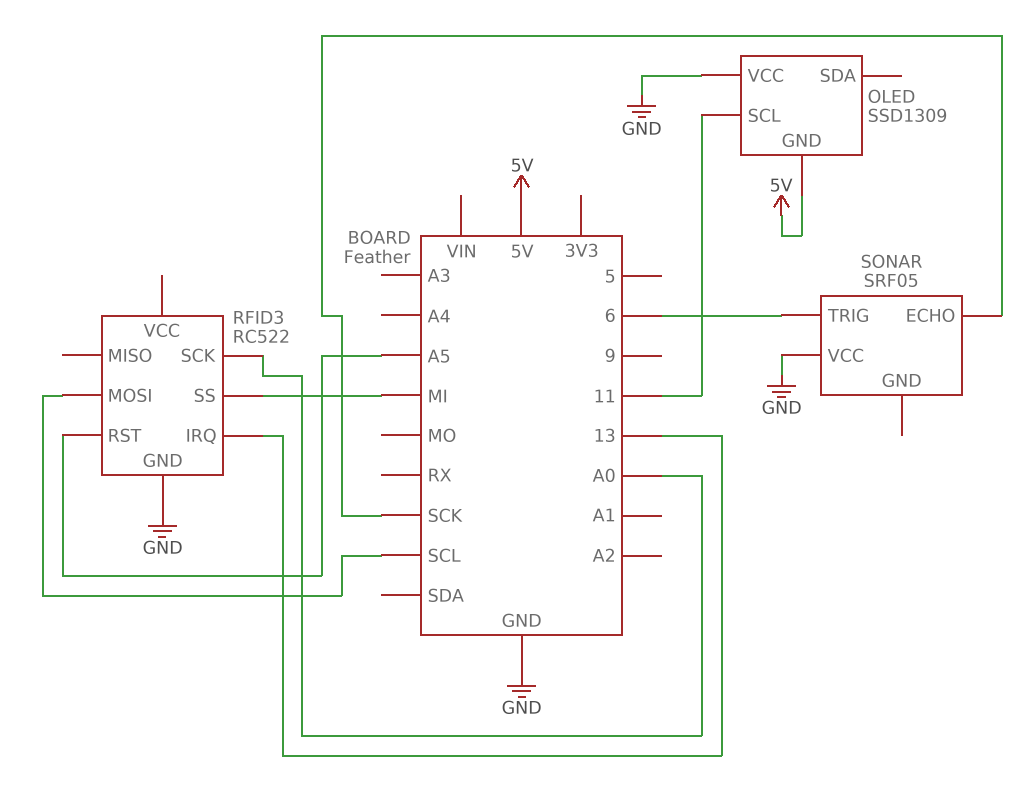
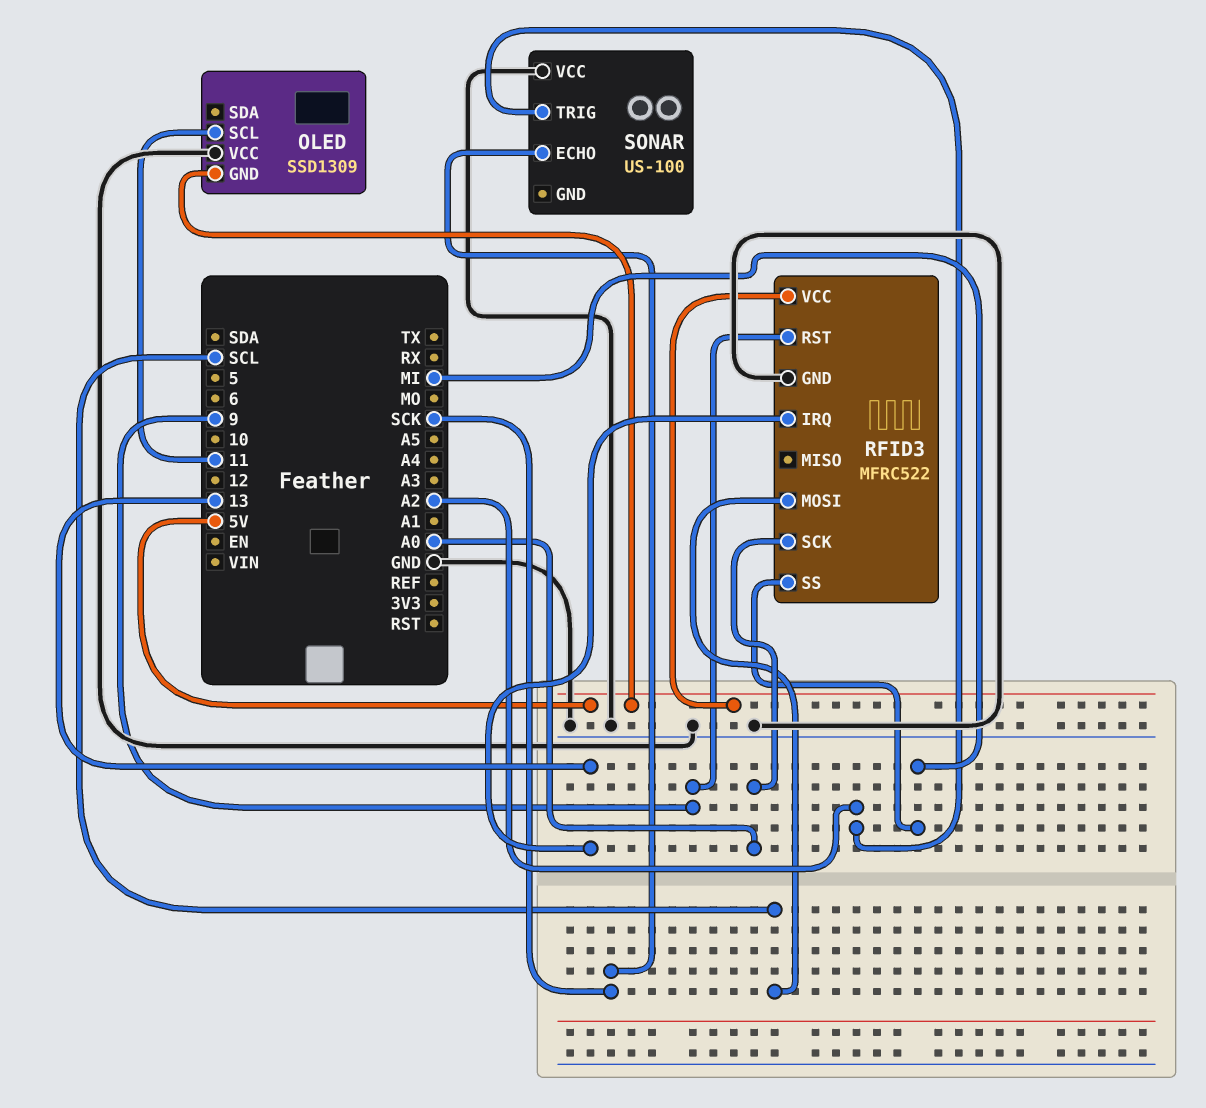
RFID3: RC522 -> MFRC522
RFID3 pin RST: A5 -> 9
RFID3 pin VCC: none -> 5V
SONAR: SRF05 -> US-100
SONAR pin TRIG: 6 -> A2

